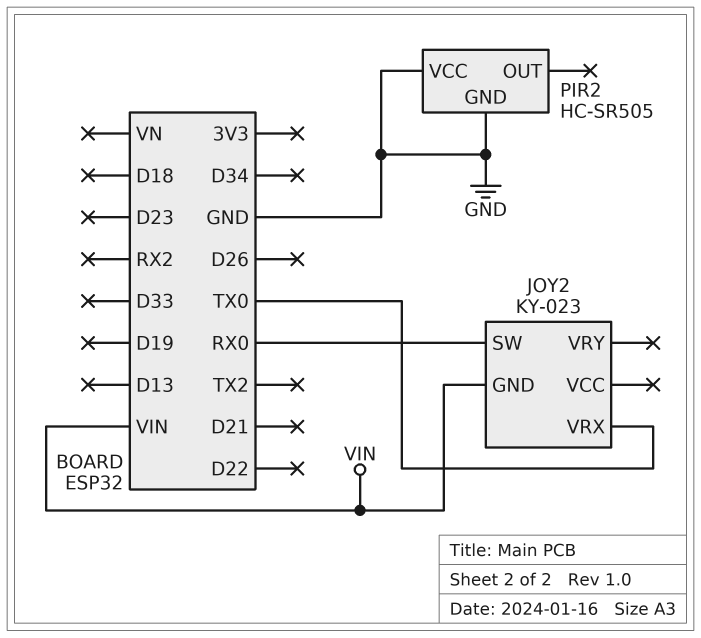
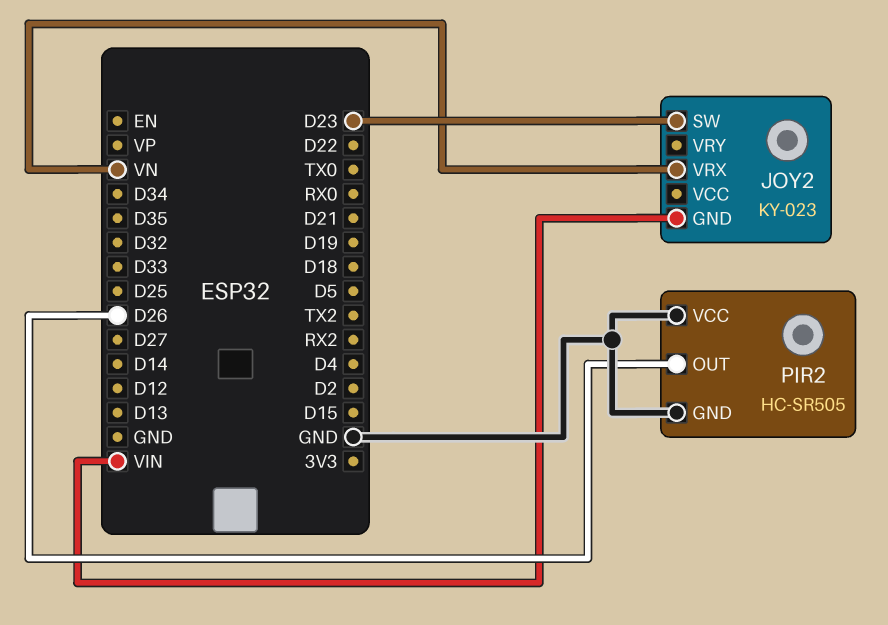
JOY2 pin SW: RX0 -> D23
JOY2 pin VRX: TX0 -> VN
PIR2 pin OUT: none -> D26

